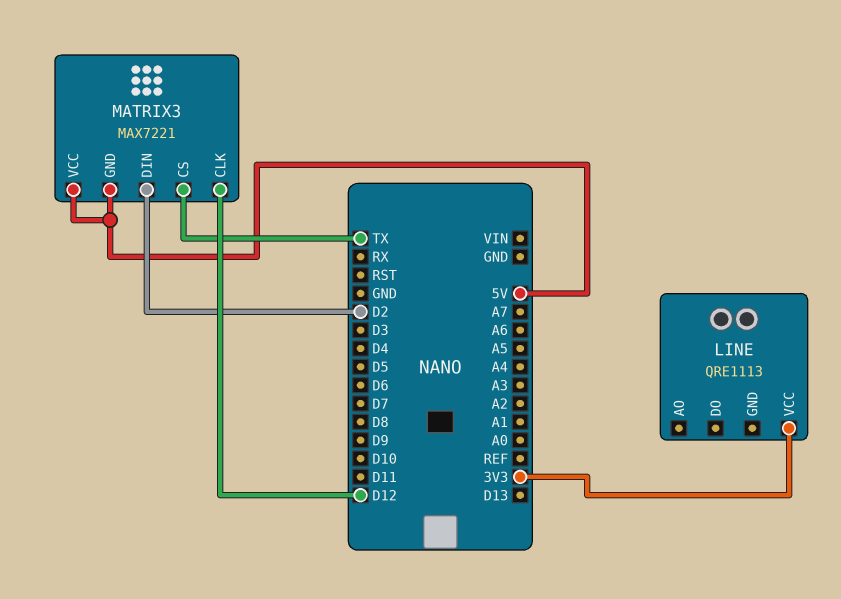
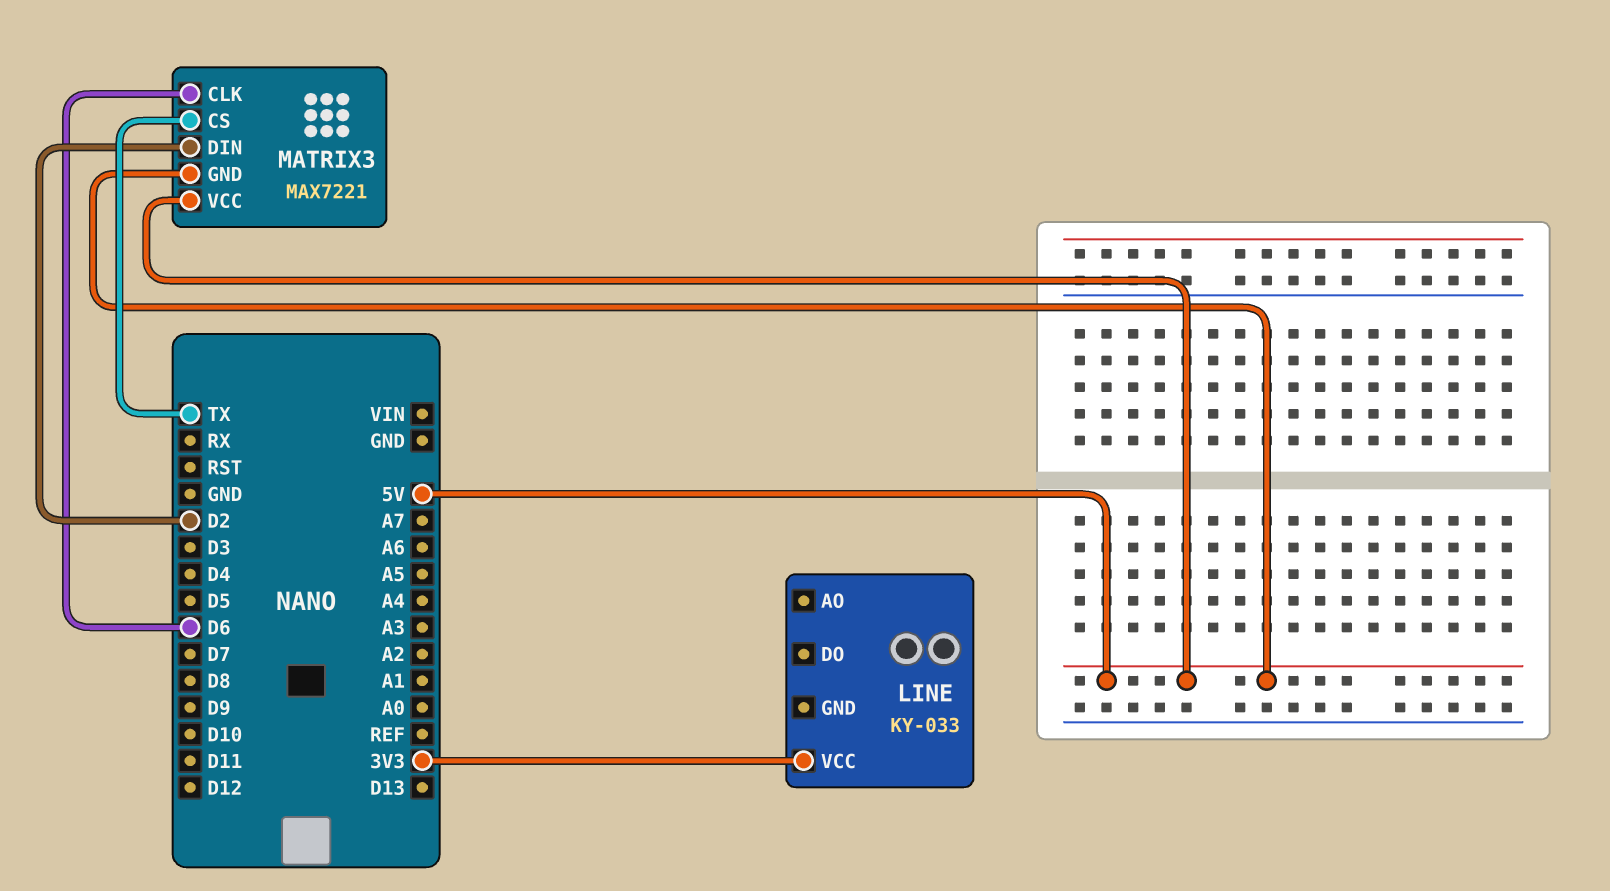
LINE: QRE1113 -> KY-033
MATRIX3 pin CLK: D12 -> D6

